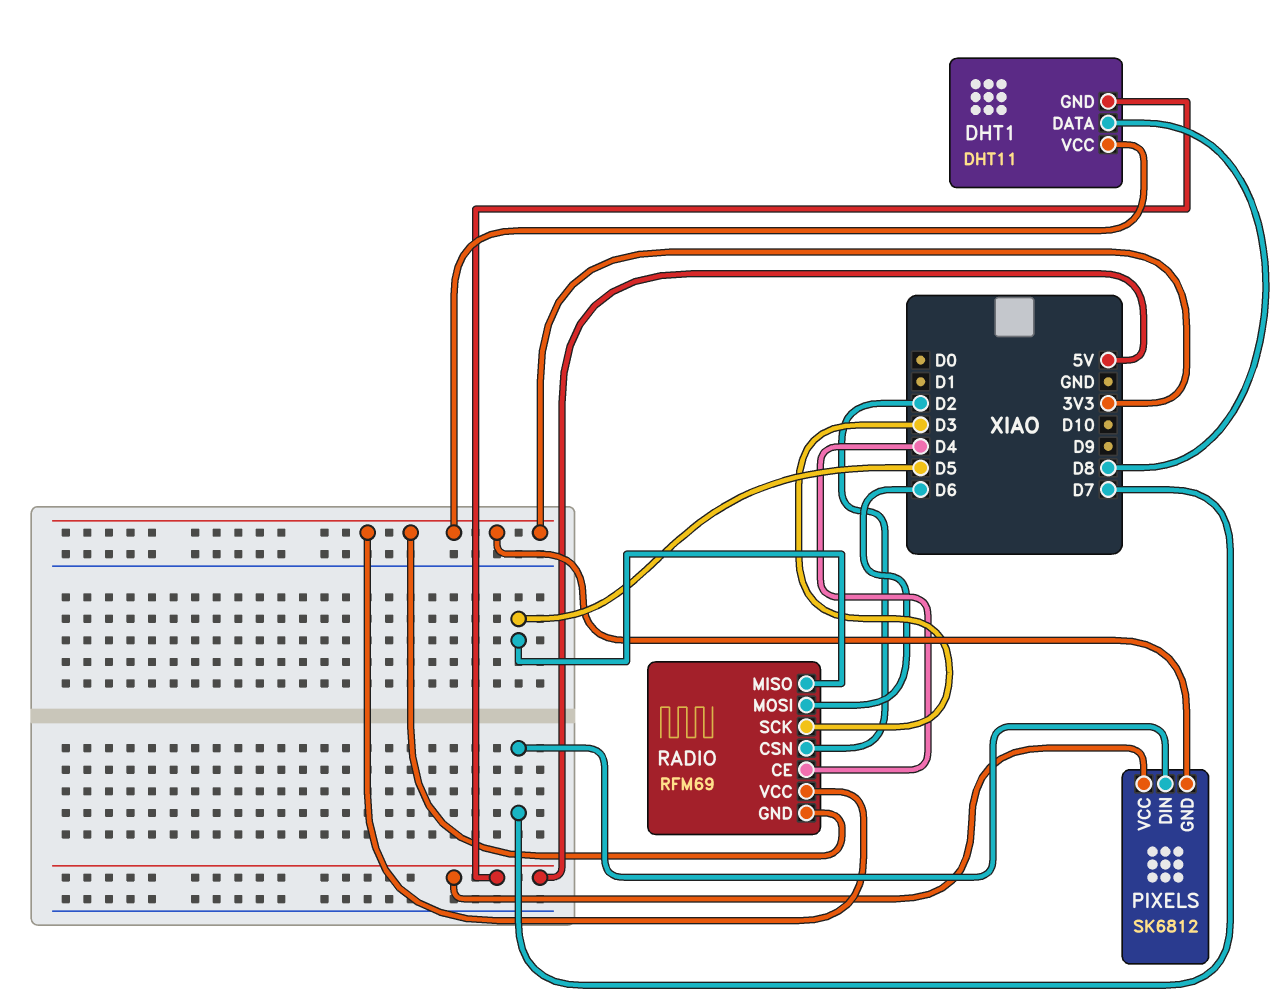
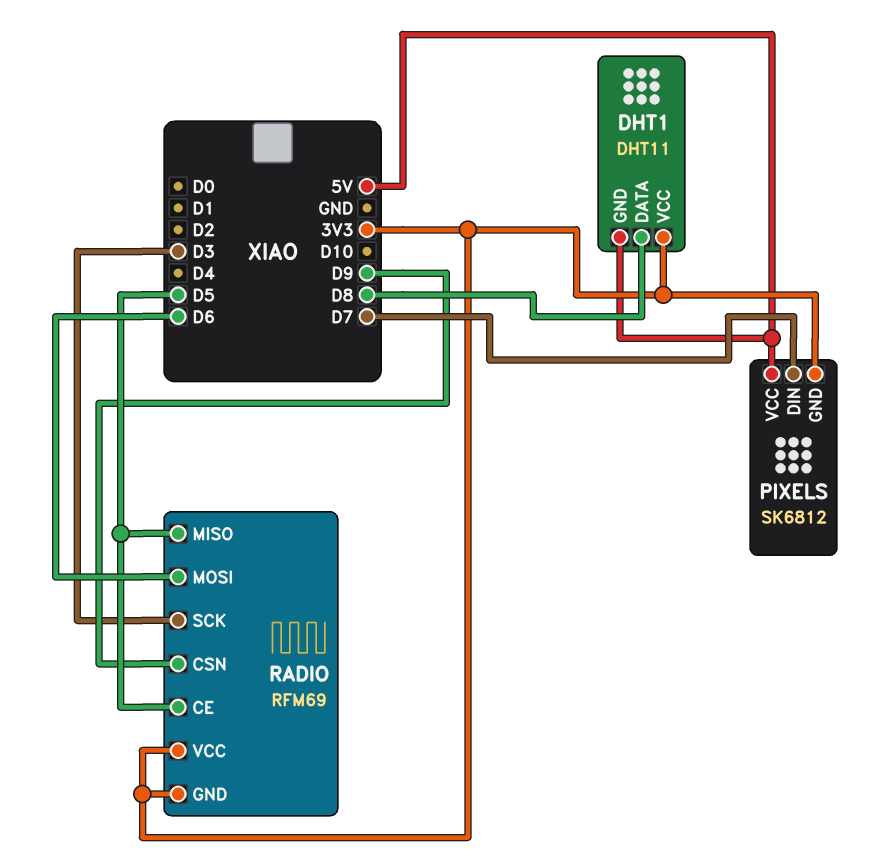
RADIO pin CE: D4 -> D5
RADIO pin CSN: D2 -> D9

